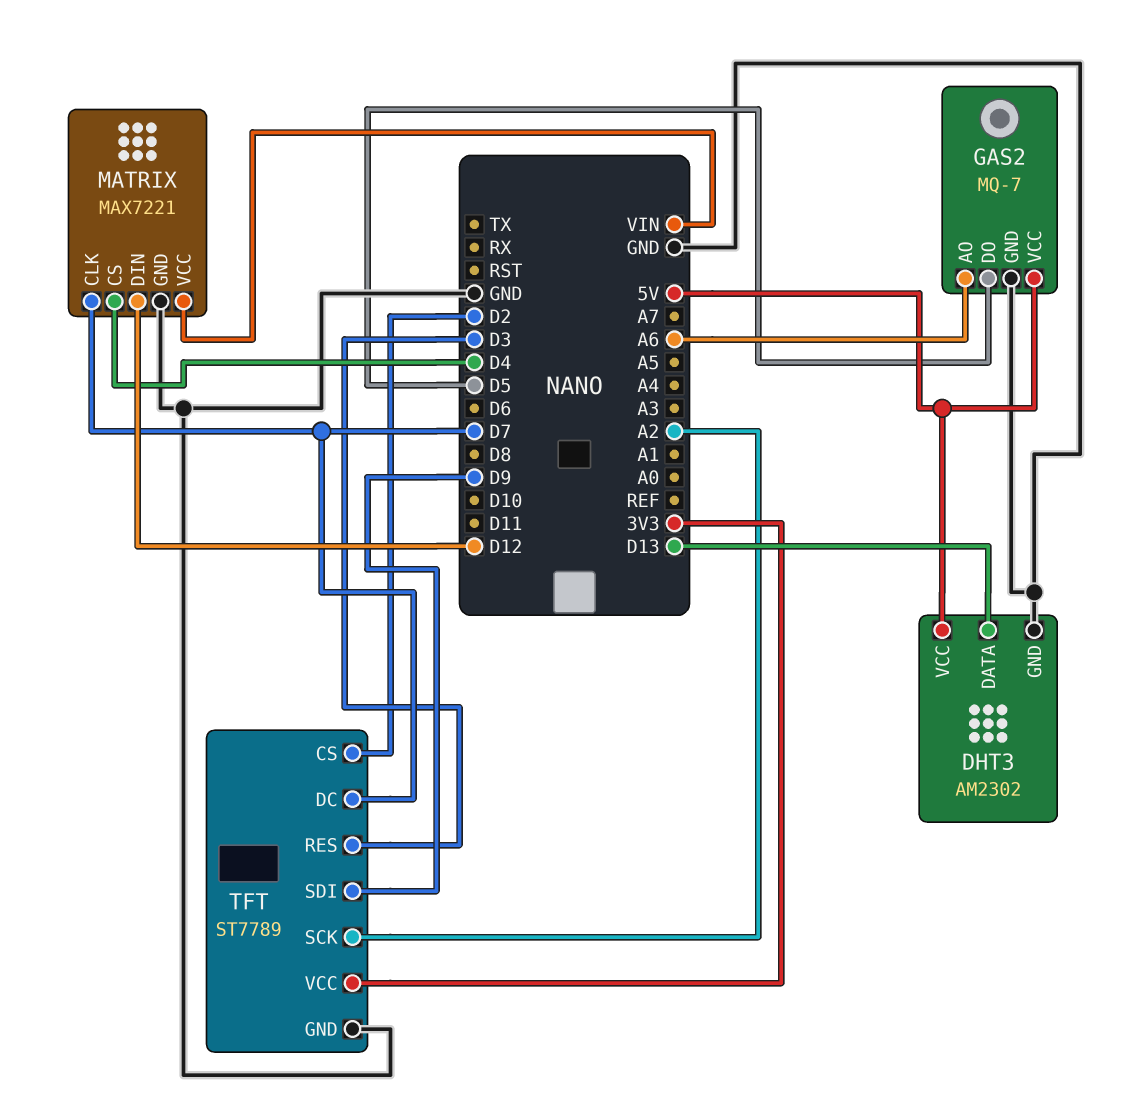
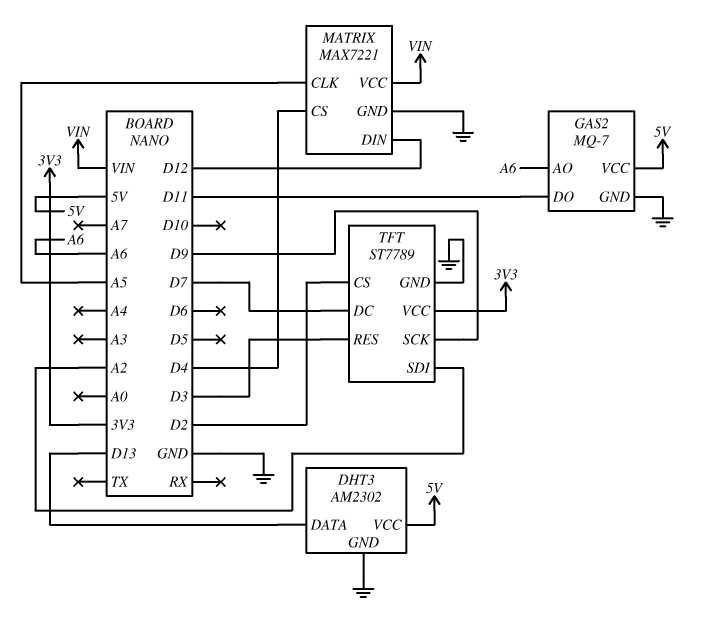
GAS2 pin DO: D5 -> D11
MATRIX pin CLK: D7 -> A5
TFT pin SCK: A2 -> D9
TFT pin SDI: D9 -> A2

